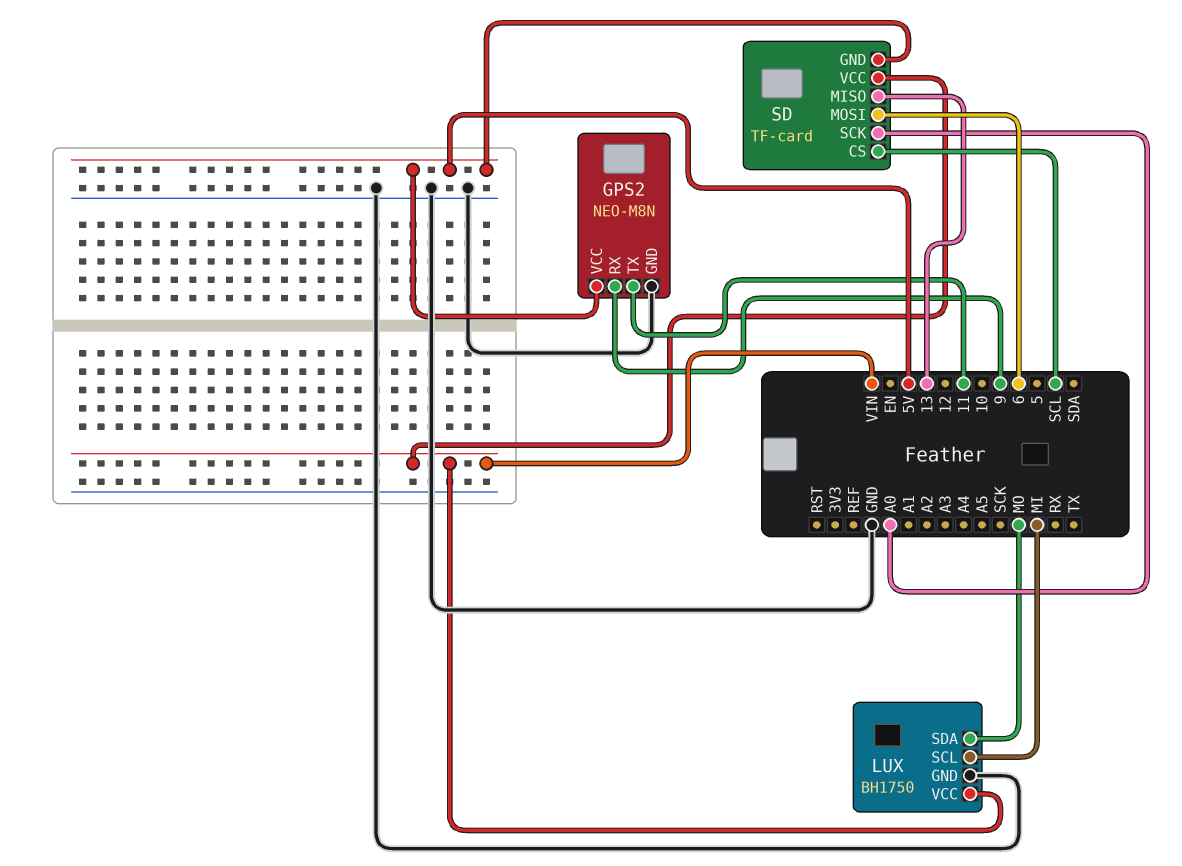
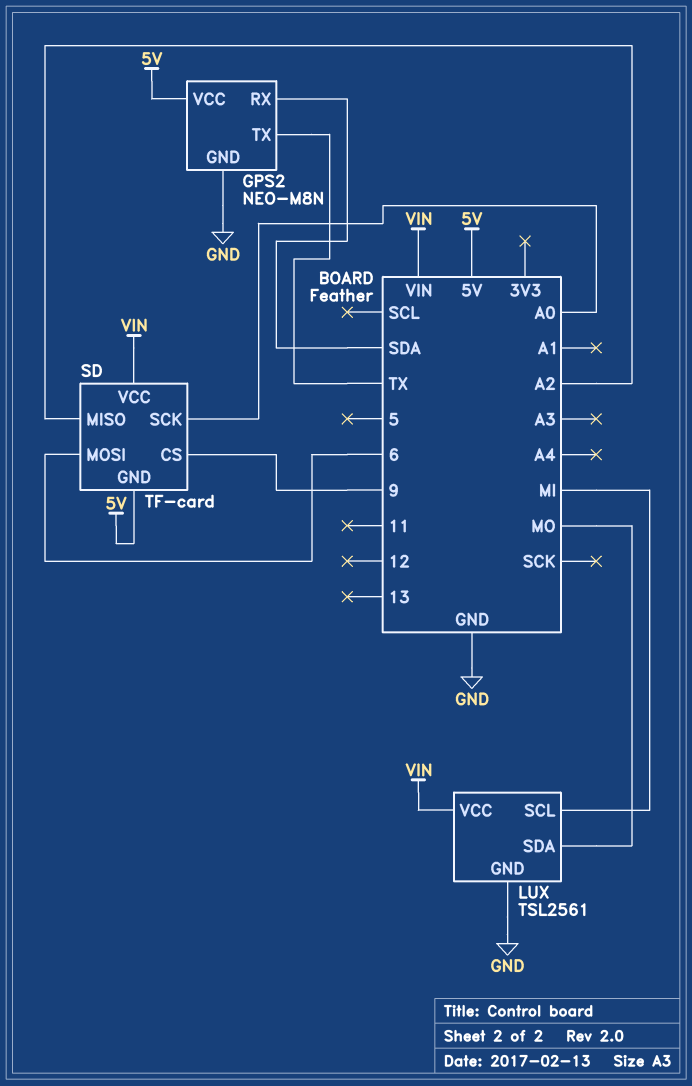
GPS2 pin RX: 9 -> SDA
GPS2 pin TX: 11 -> TX
LUX: BH1750 -> TSL2561
SD pin CS: SCL -> 9
SD pin MISO: 13 -> A2

